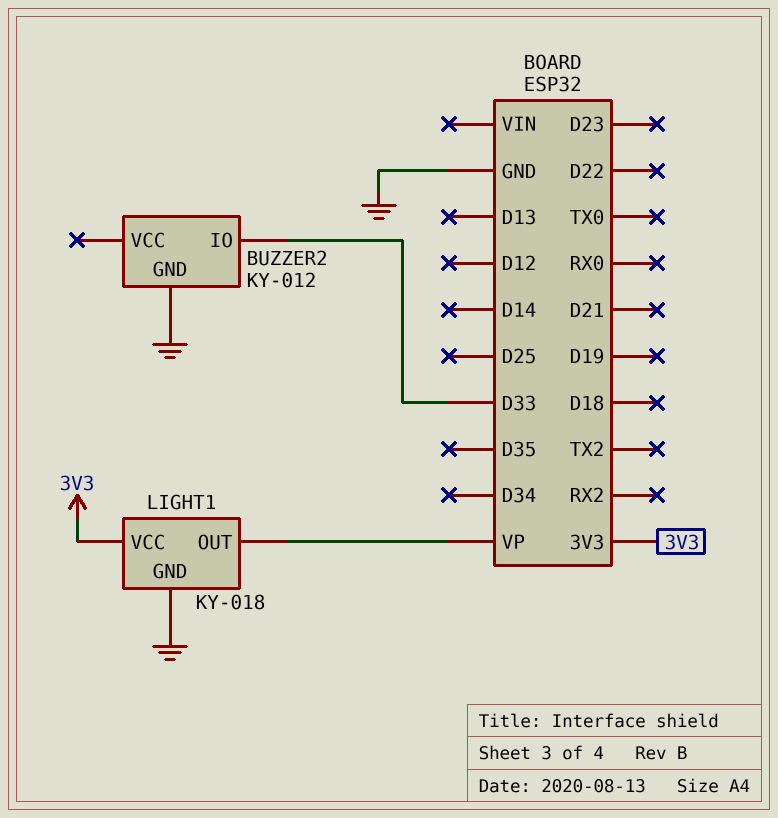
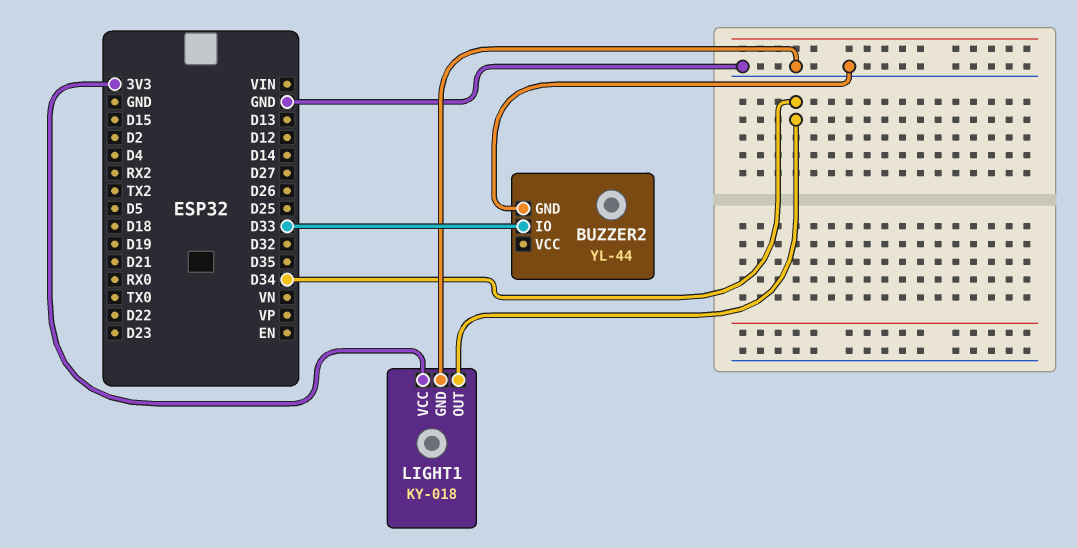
BUZZER2: KY-012 -> YL-44
LIGHT1 pin OUT: VP -> D34

